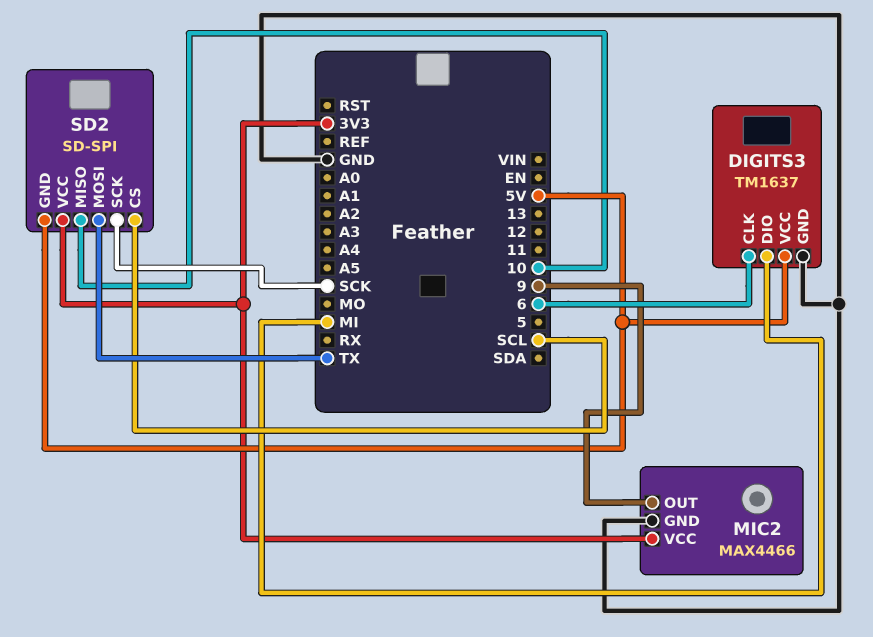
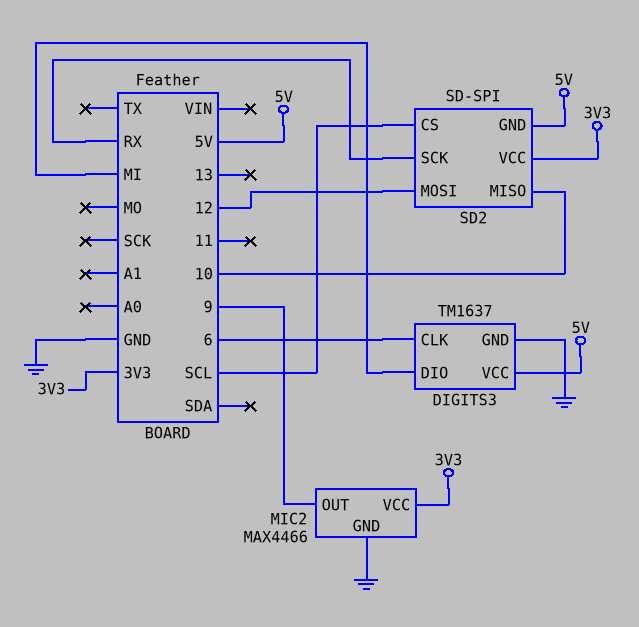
SD2 pin MOSI: TX -> 12
SD2 pin SCK: SCK -> RX

